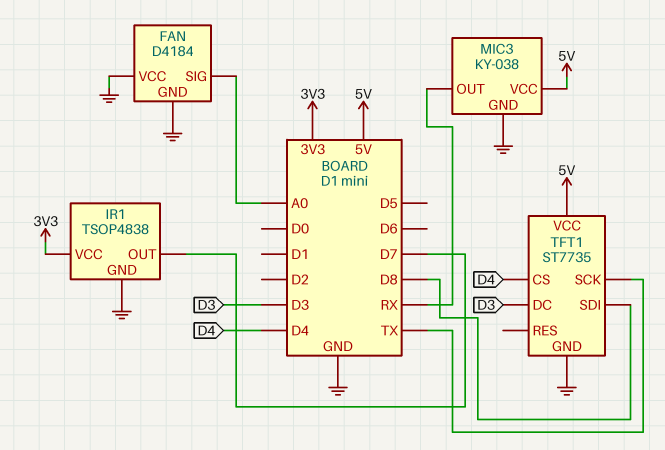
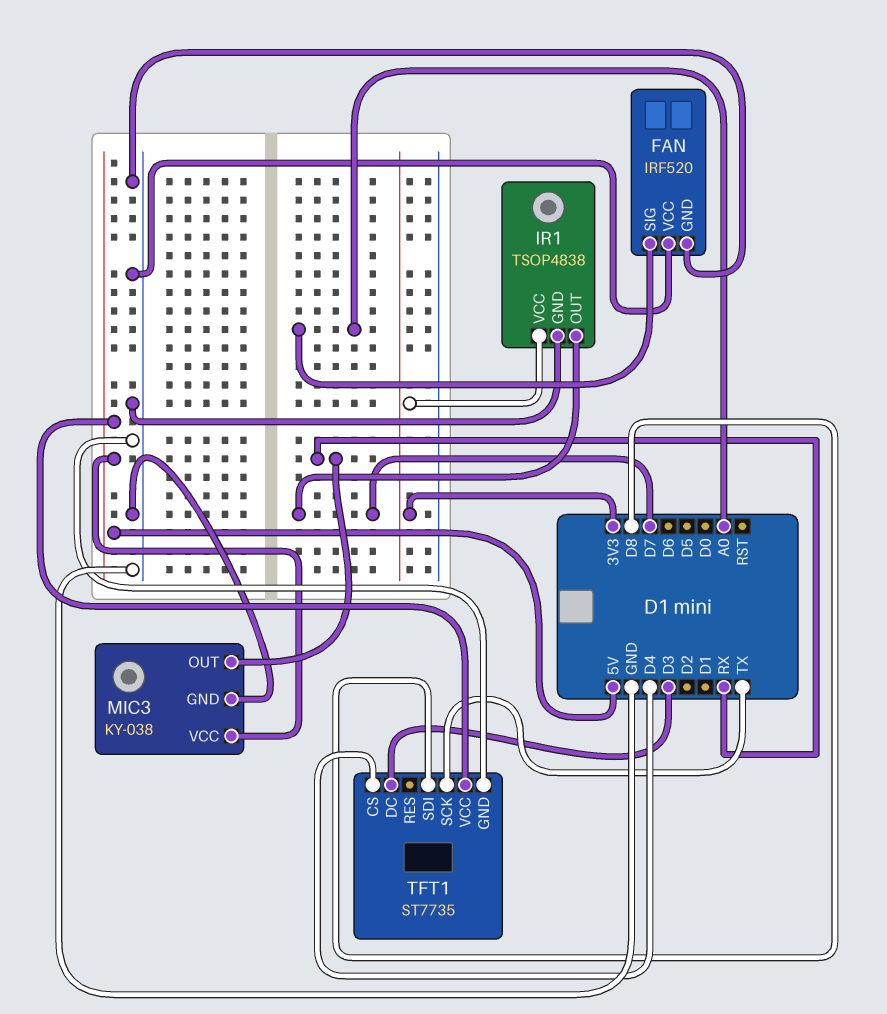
FAN: D4184 -> IRF520

